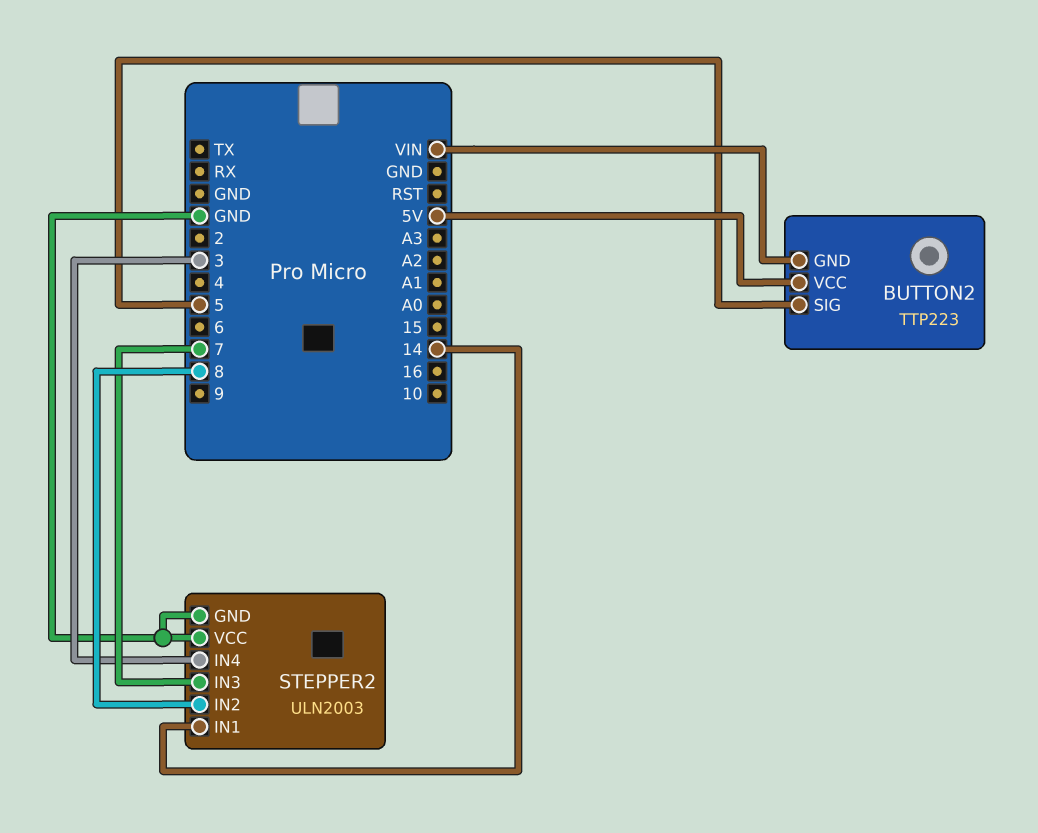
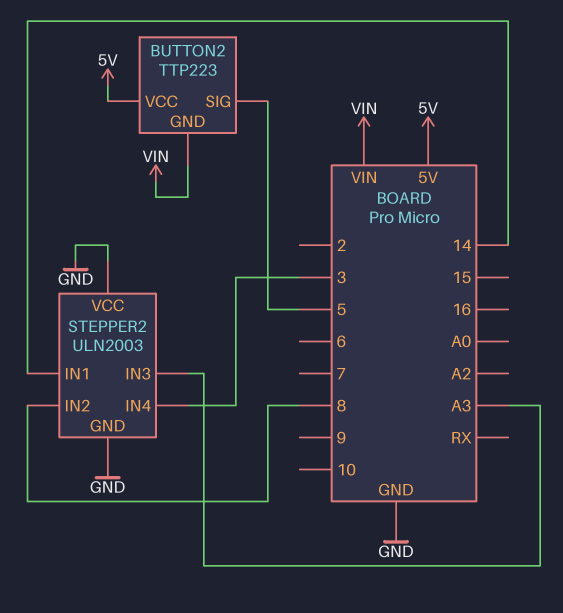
STEPPER2 pin IN3: 7 -> A3

